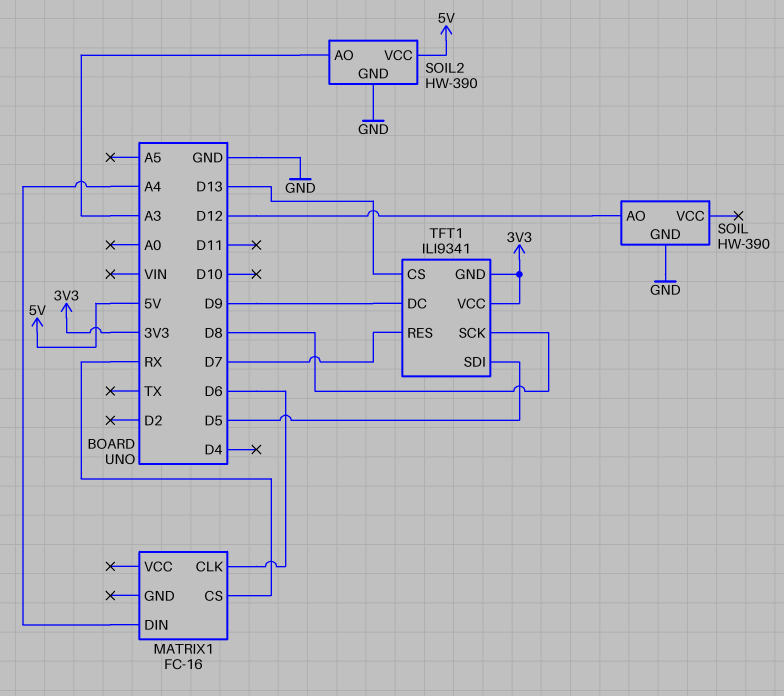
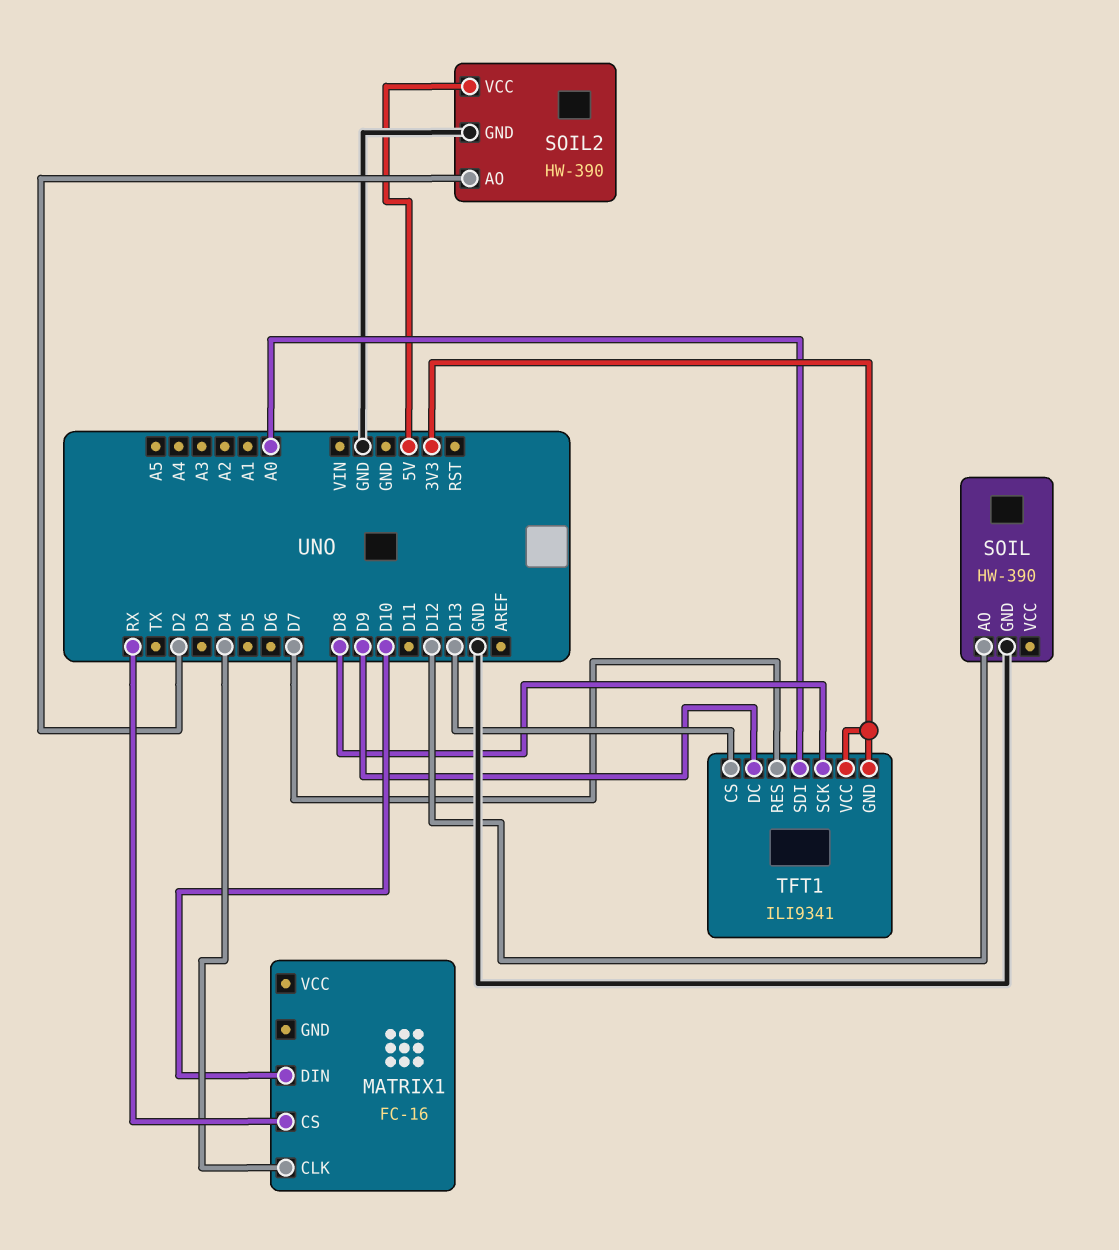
MATRIX1 pin CLK: D6 -> D4
MATRIX1 pin DIN: A4 -> D10
SOIL2 pin AO: A3 -> D2
TFT1 pin SDI: D5 -> A0

